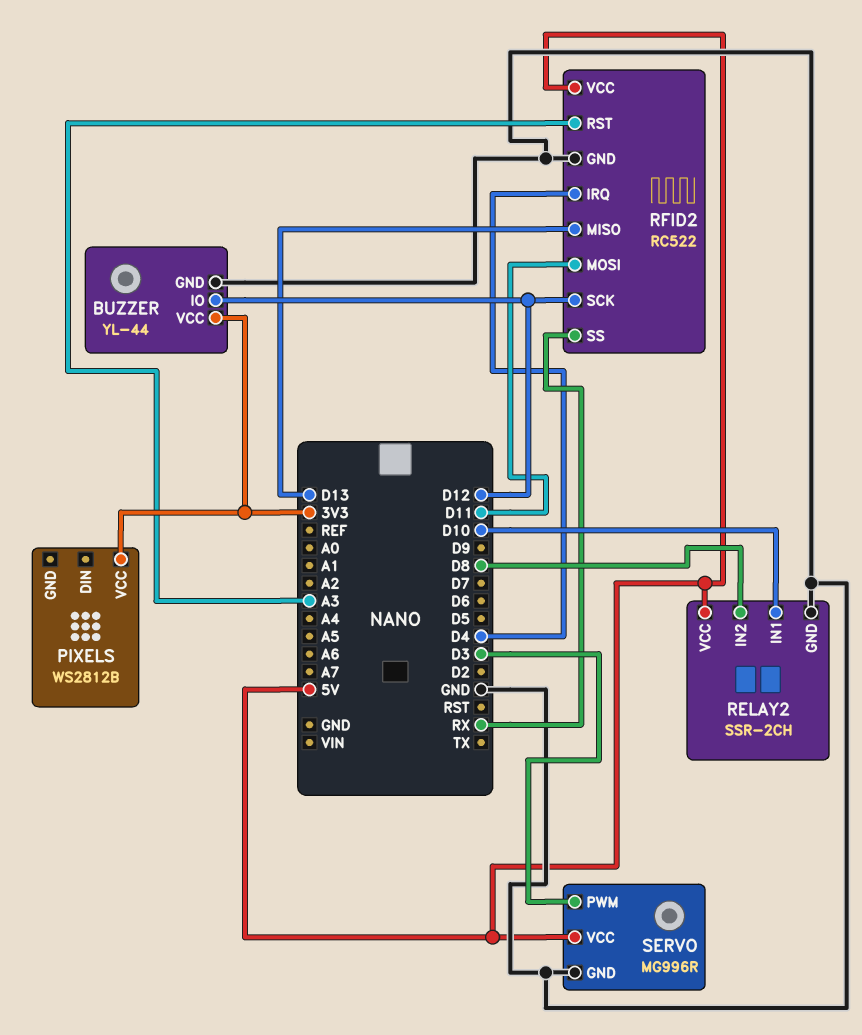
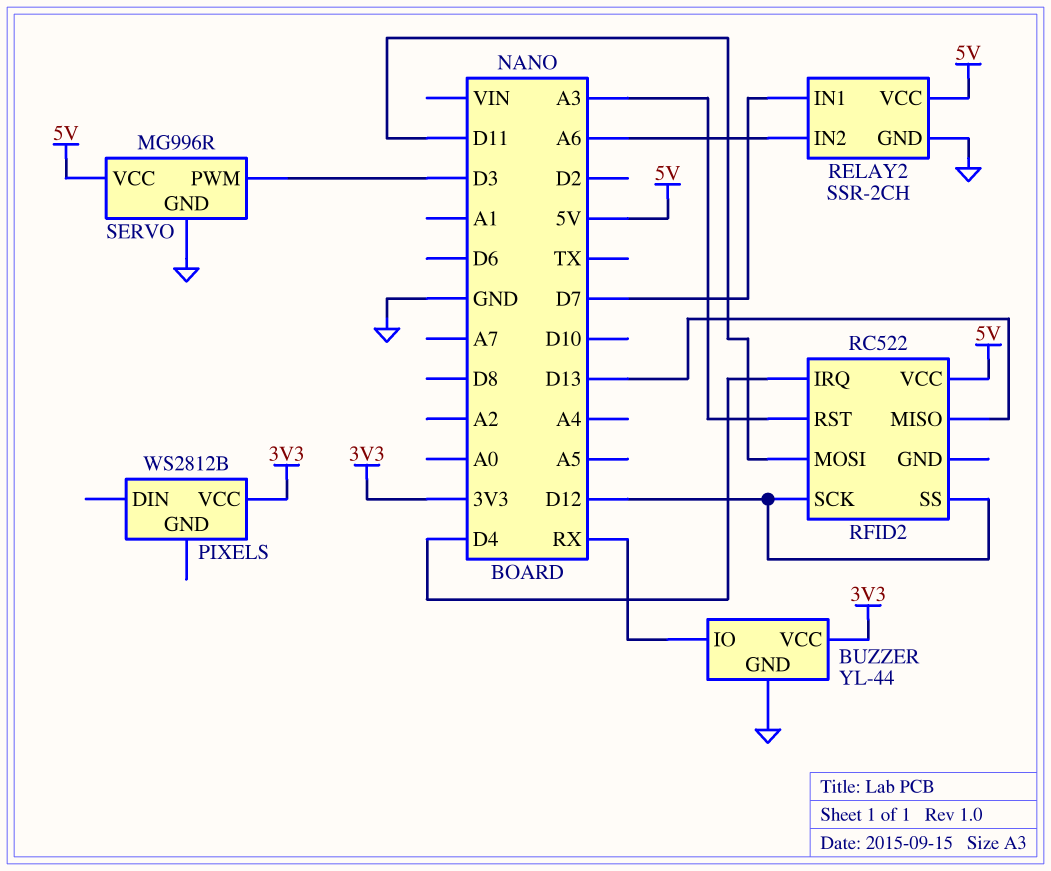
BUZZER pin IO: D12 -> RX
RELAY2 pin IN1: D10 -> D7
RELAY2 pin IN2: D8 -> A6
RFID2 pin GND: GND -> none
RFID2 pin SS: RX -> D12

